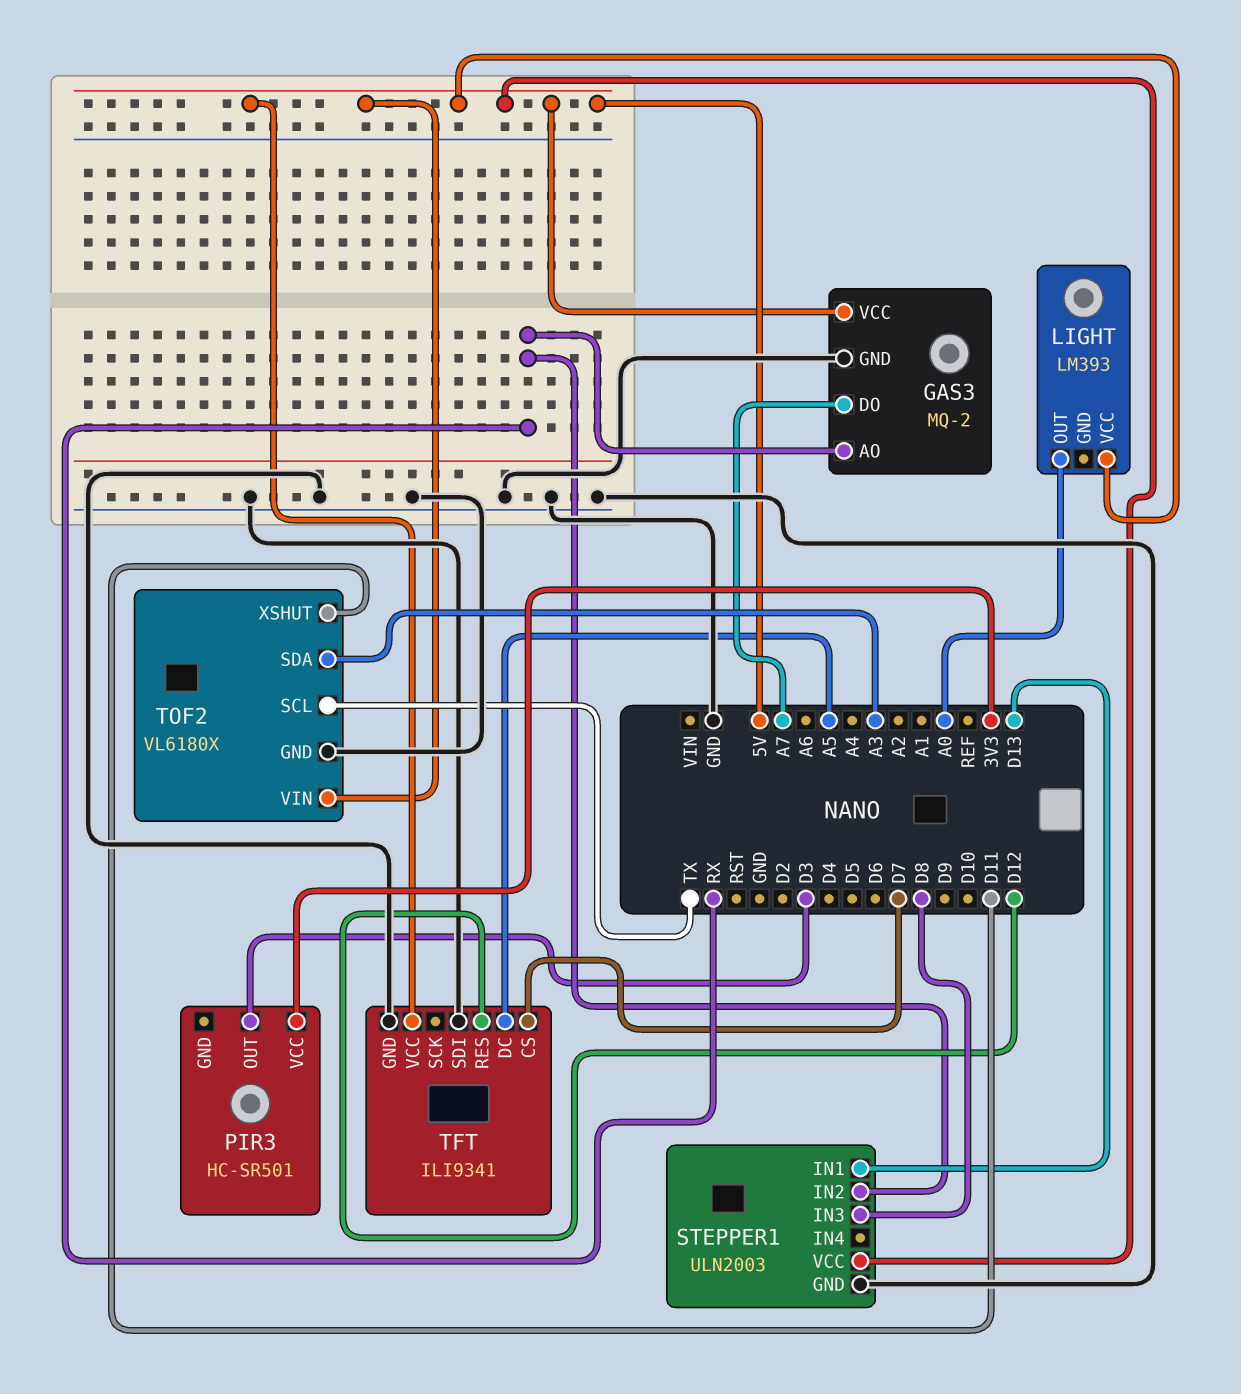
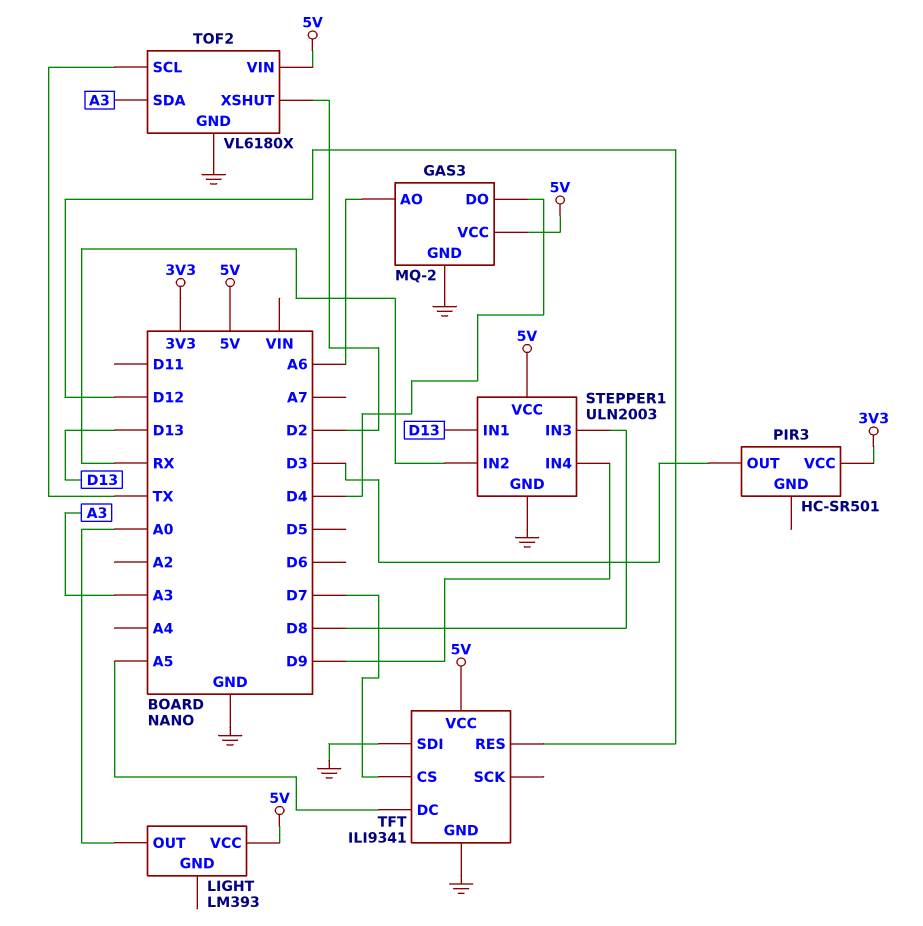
GAS3 pin AO: RX -> A6
GAS3 pin DO: A7 -> D4
STEPPER1 pin IN4: none -> D9
TOF2 pin XSHUT: D11 -> D2

